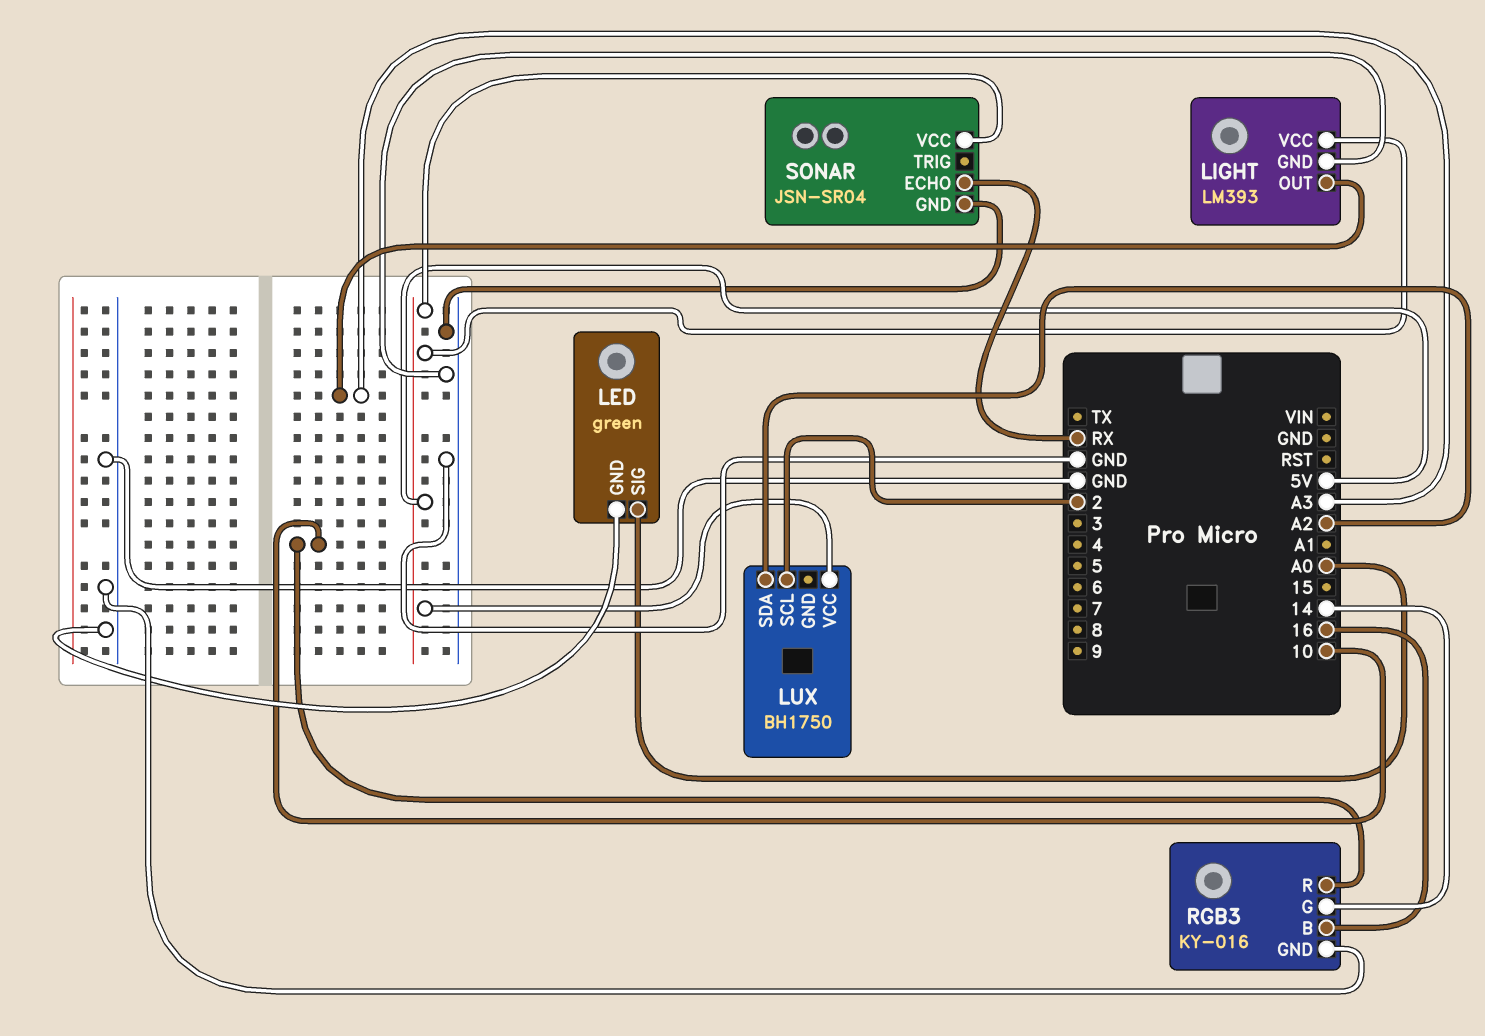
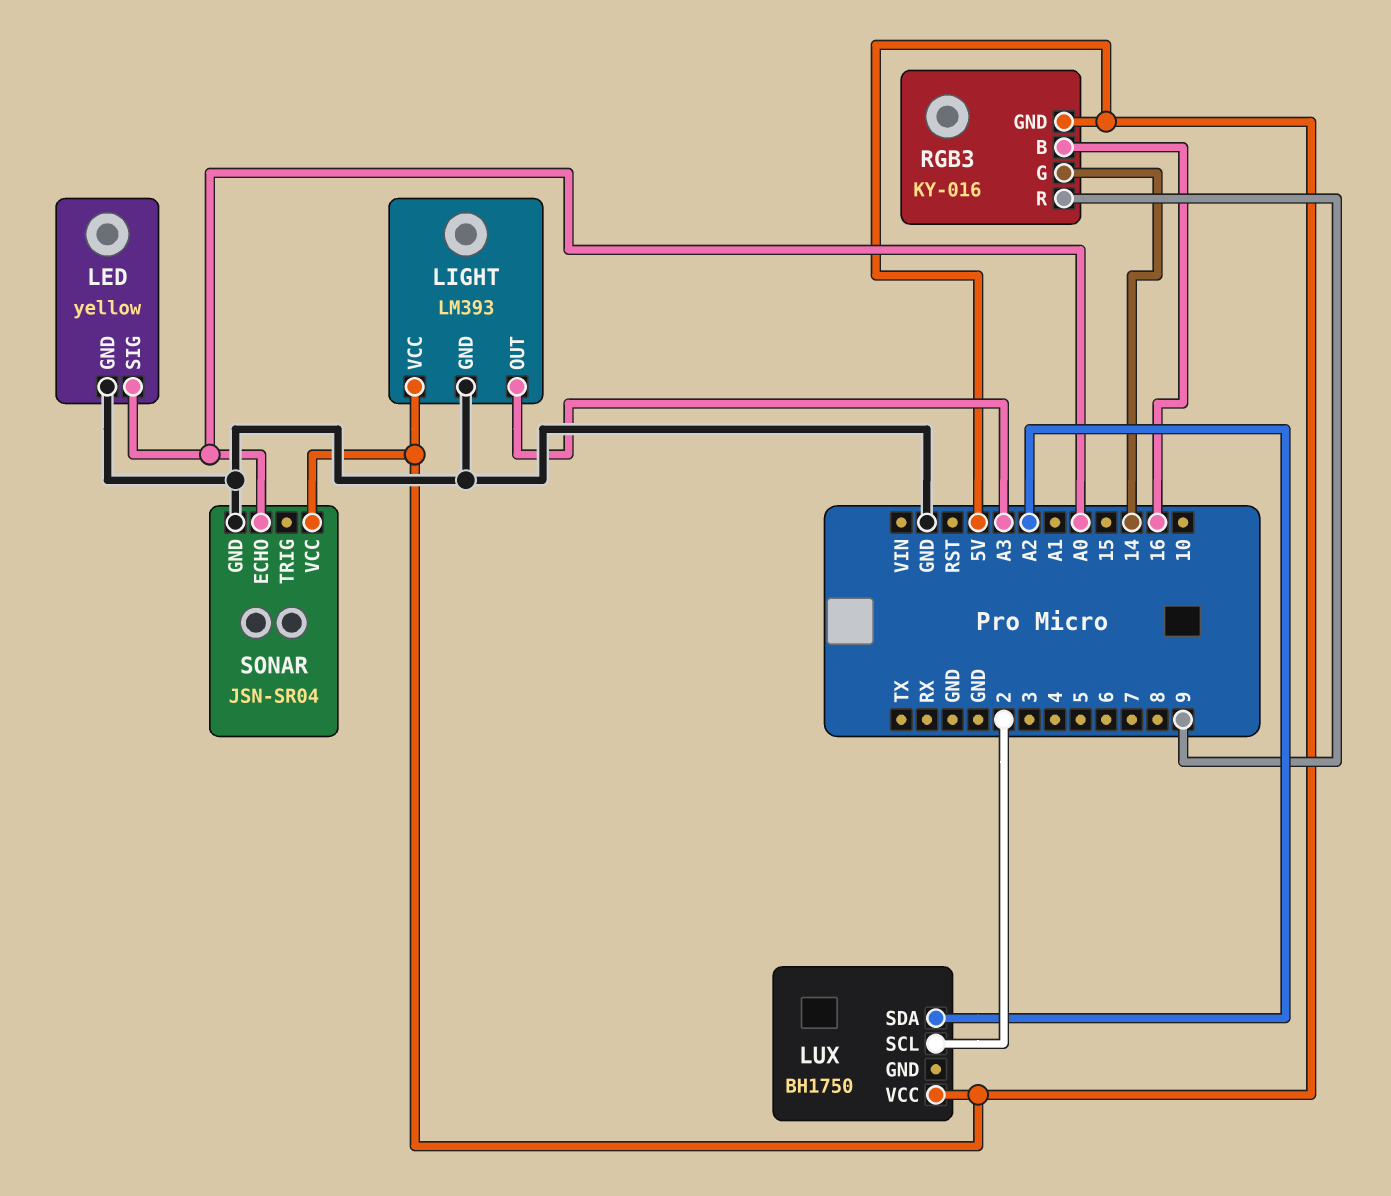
LED: green -> yellow
RGB3 pin GND: GND -> 5V
RGB3 pin R: 10 -> 9
SONAR pin ECHO: RX -> A0

